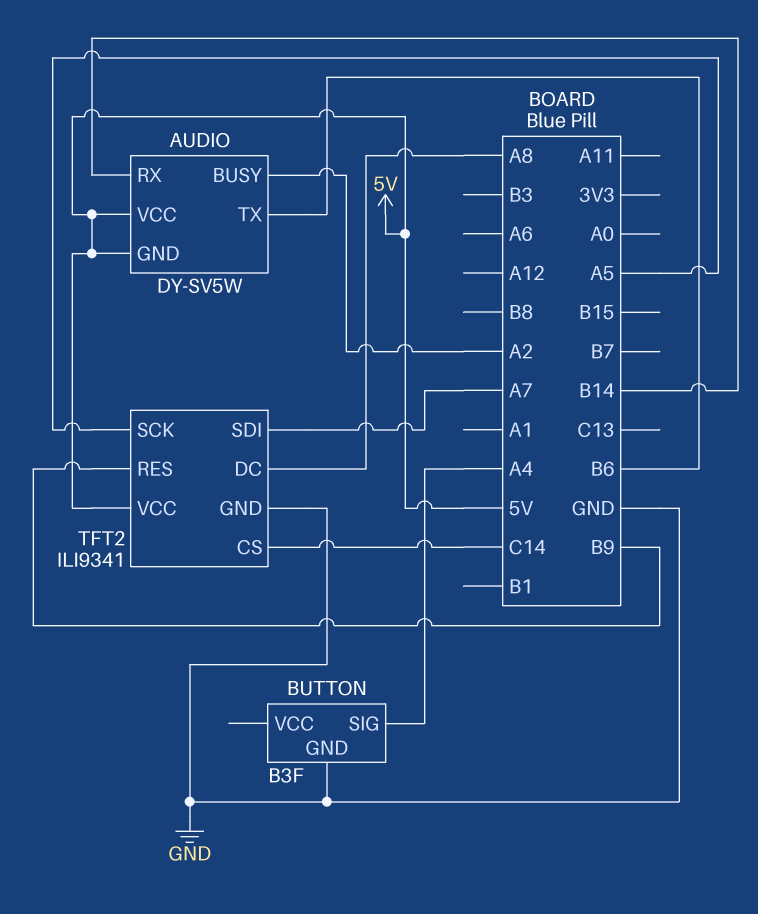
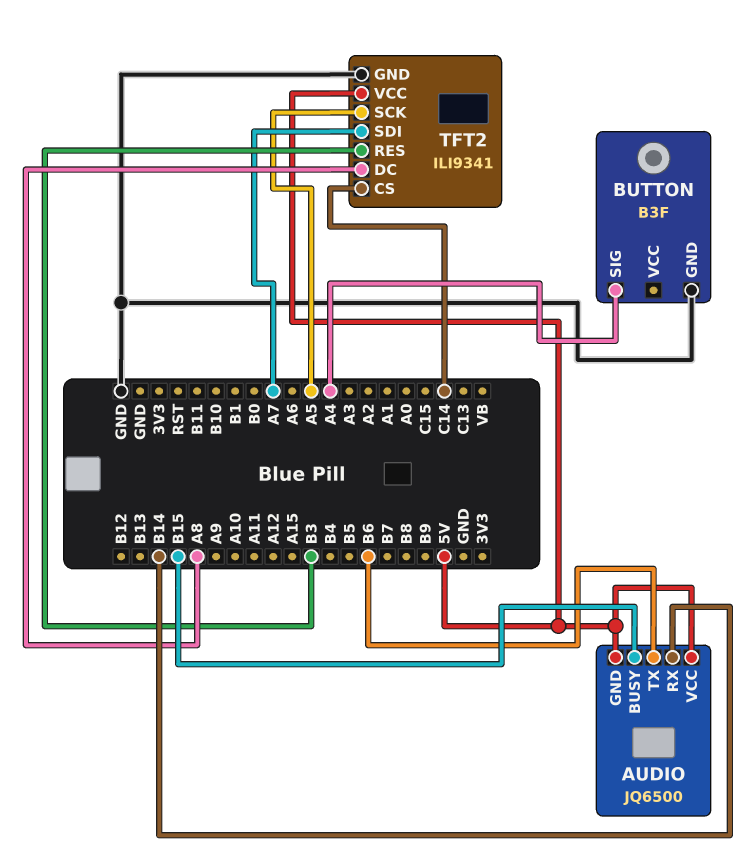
AUDIO: DY-SV5W -> JQ6500
AUDIO pin BUSY: A2 -> B15
TFT2 pin RES: B9 -> B3

